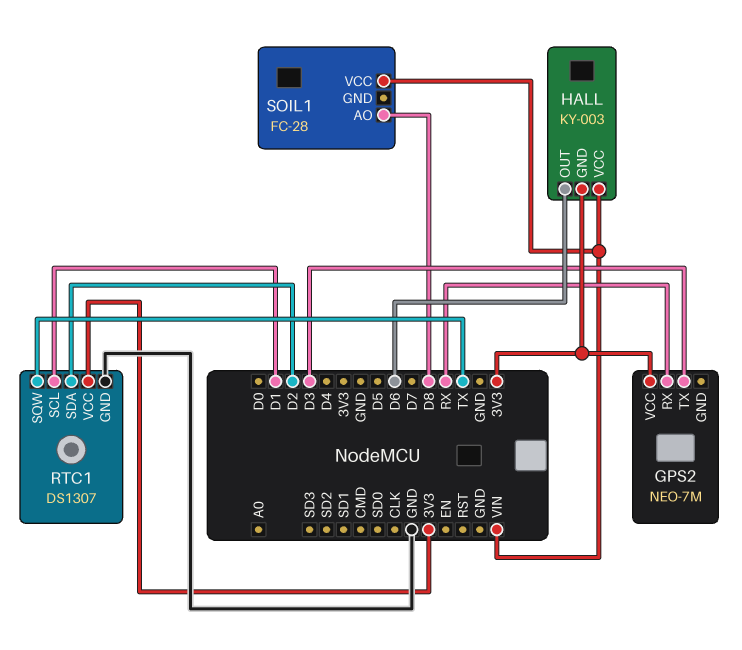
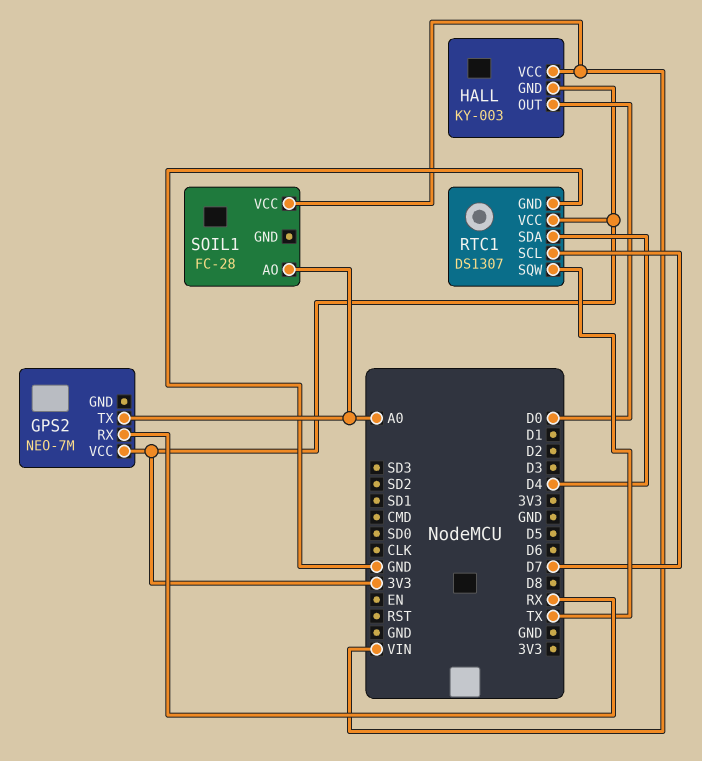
GPS2 pin TX: D3 -> A0
HALL pin OUT: D6 -> D0
RTC1 pin SCL: D1 -> D7
RTC1 pin SDA: D2 -> D4
SOIL1 pin AO: D8 -> A0

